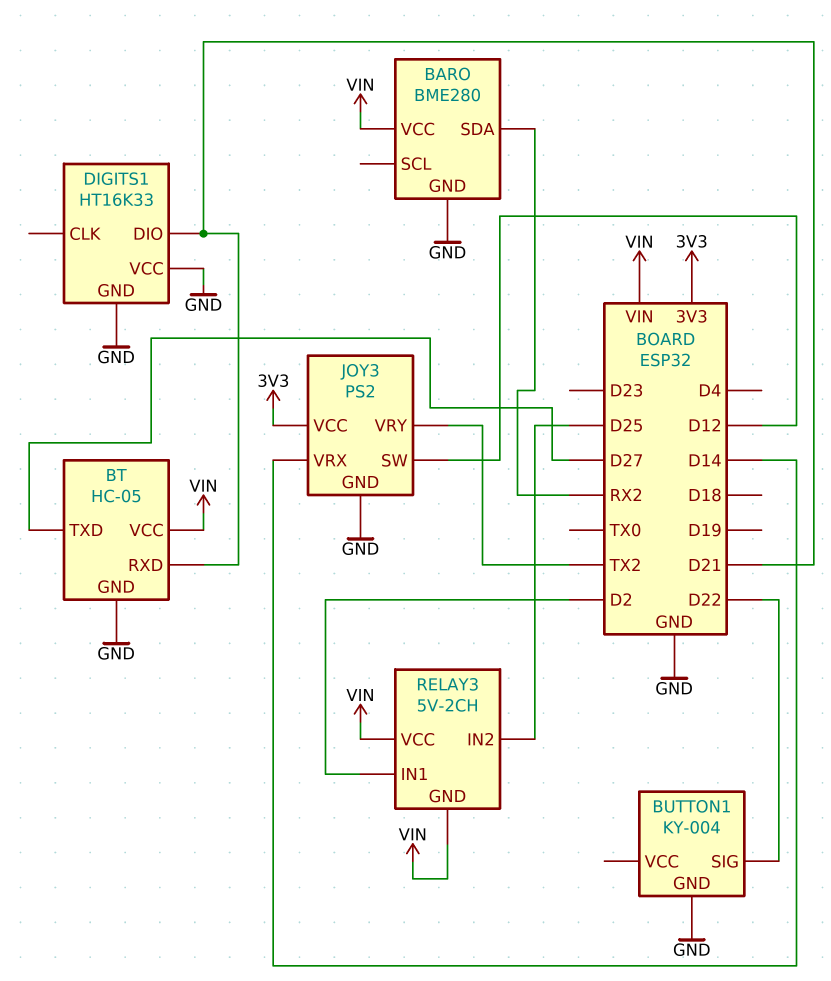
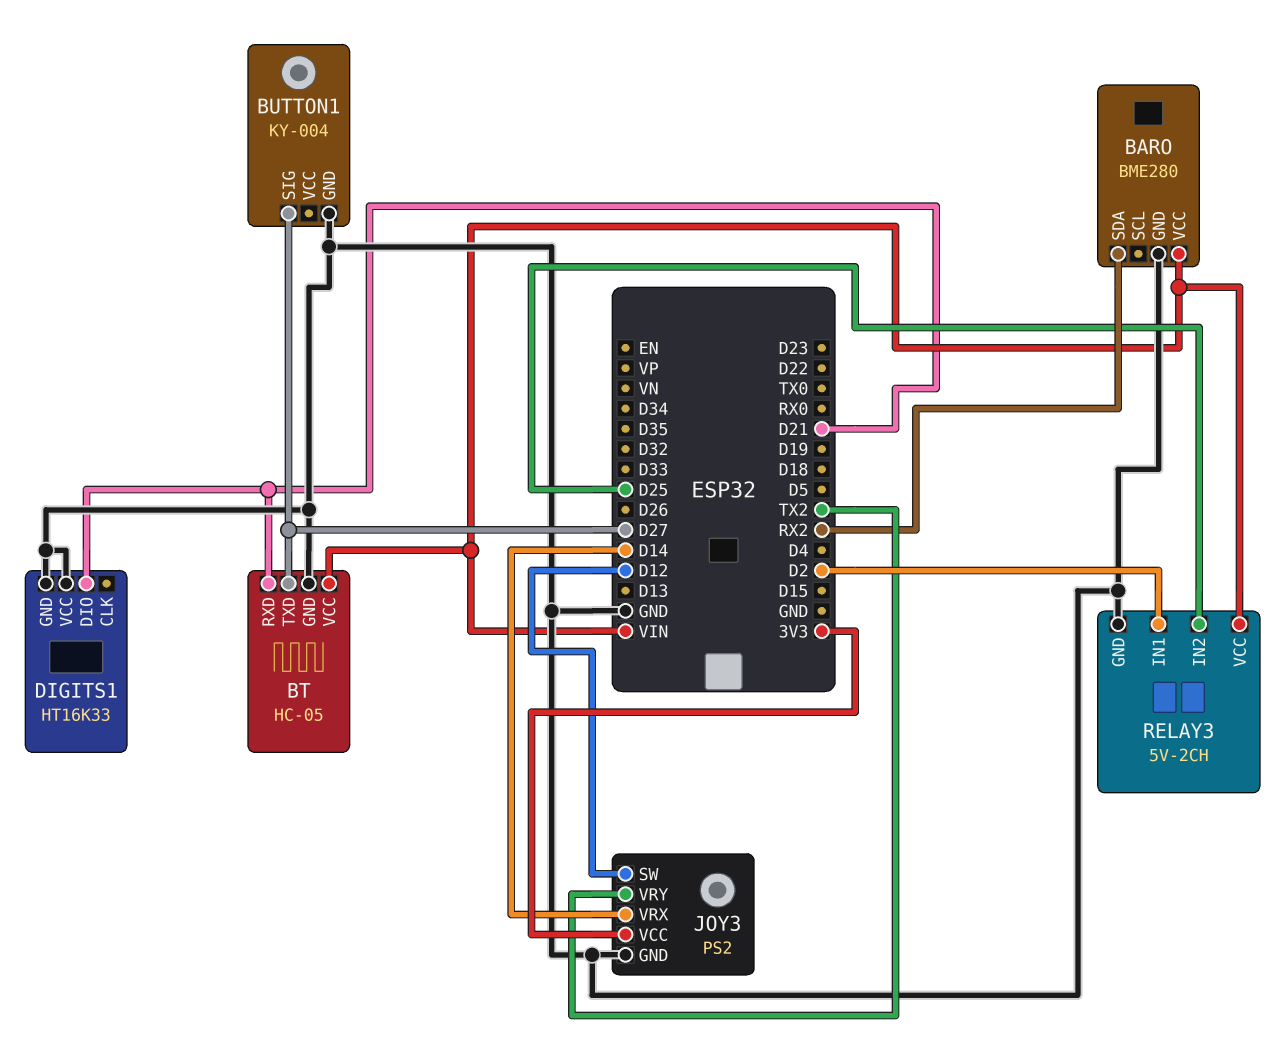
BUTTON1 pin SIG: D22 -> D27
RELAY3 pin GND: VIN -> GND

